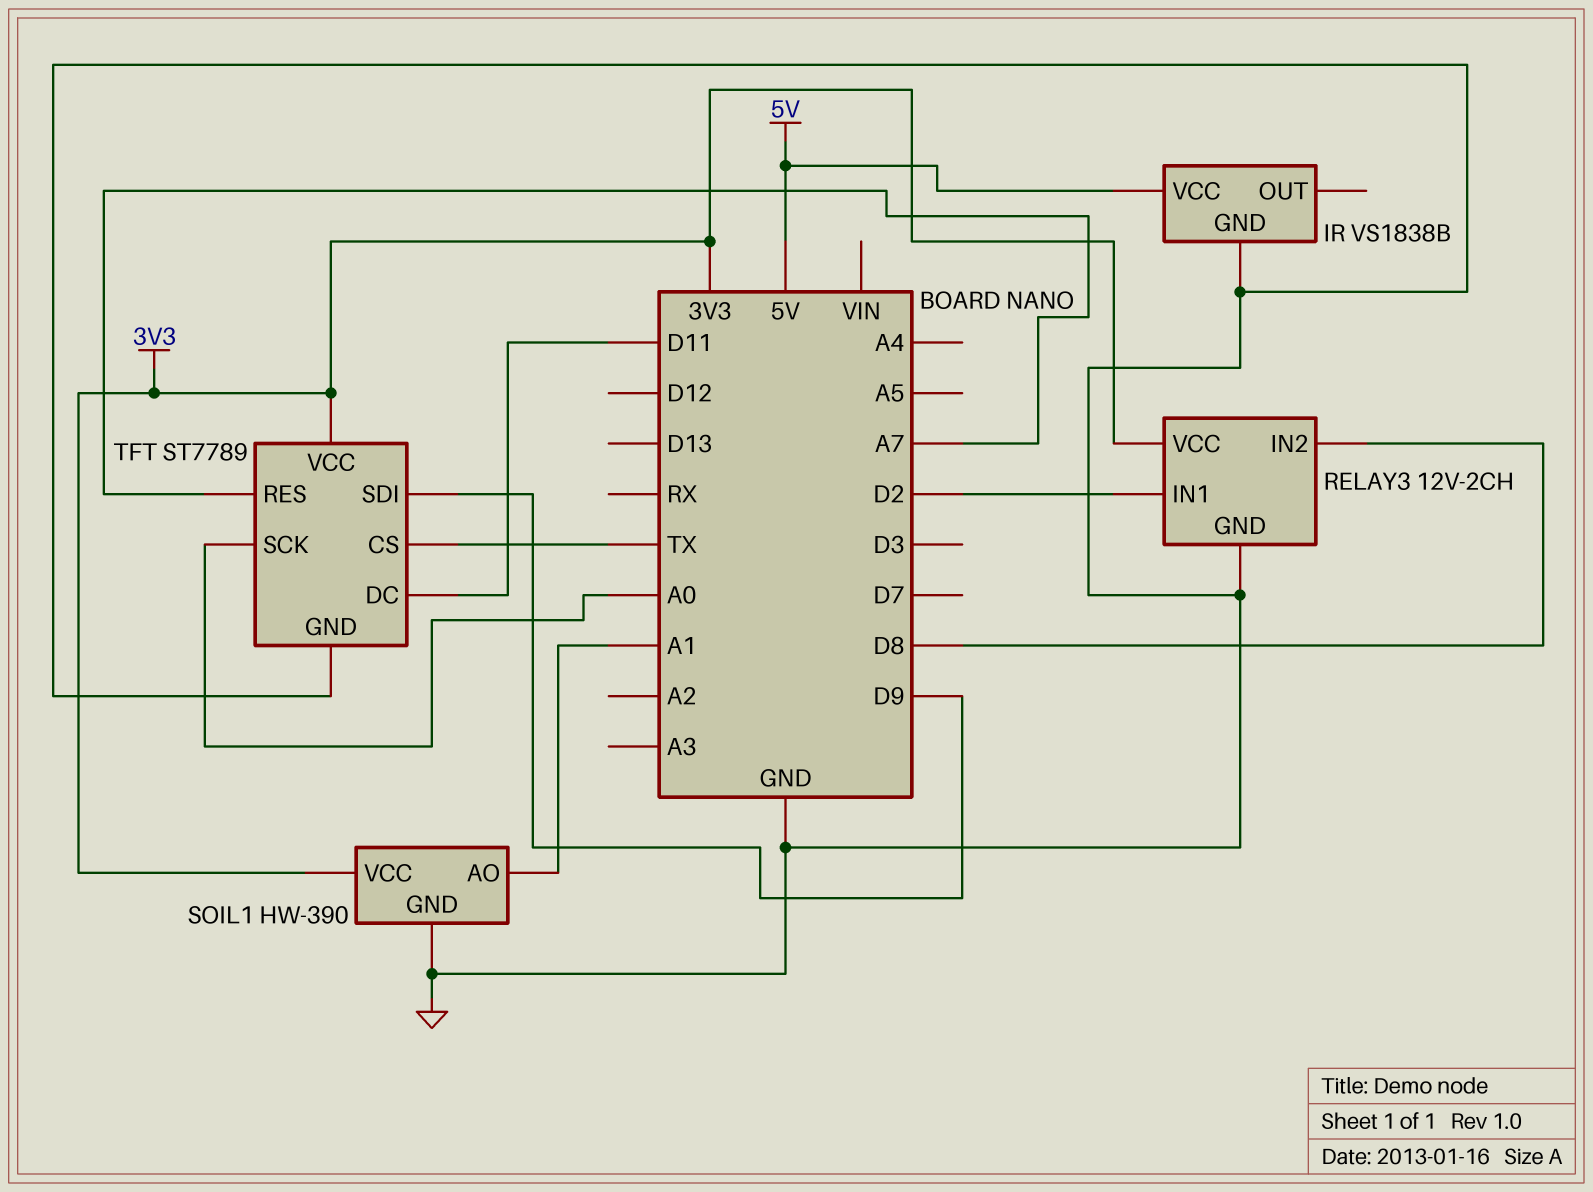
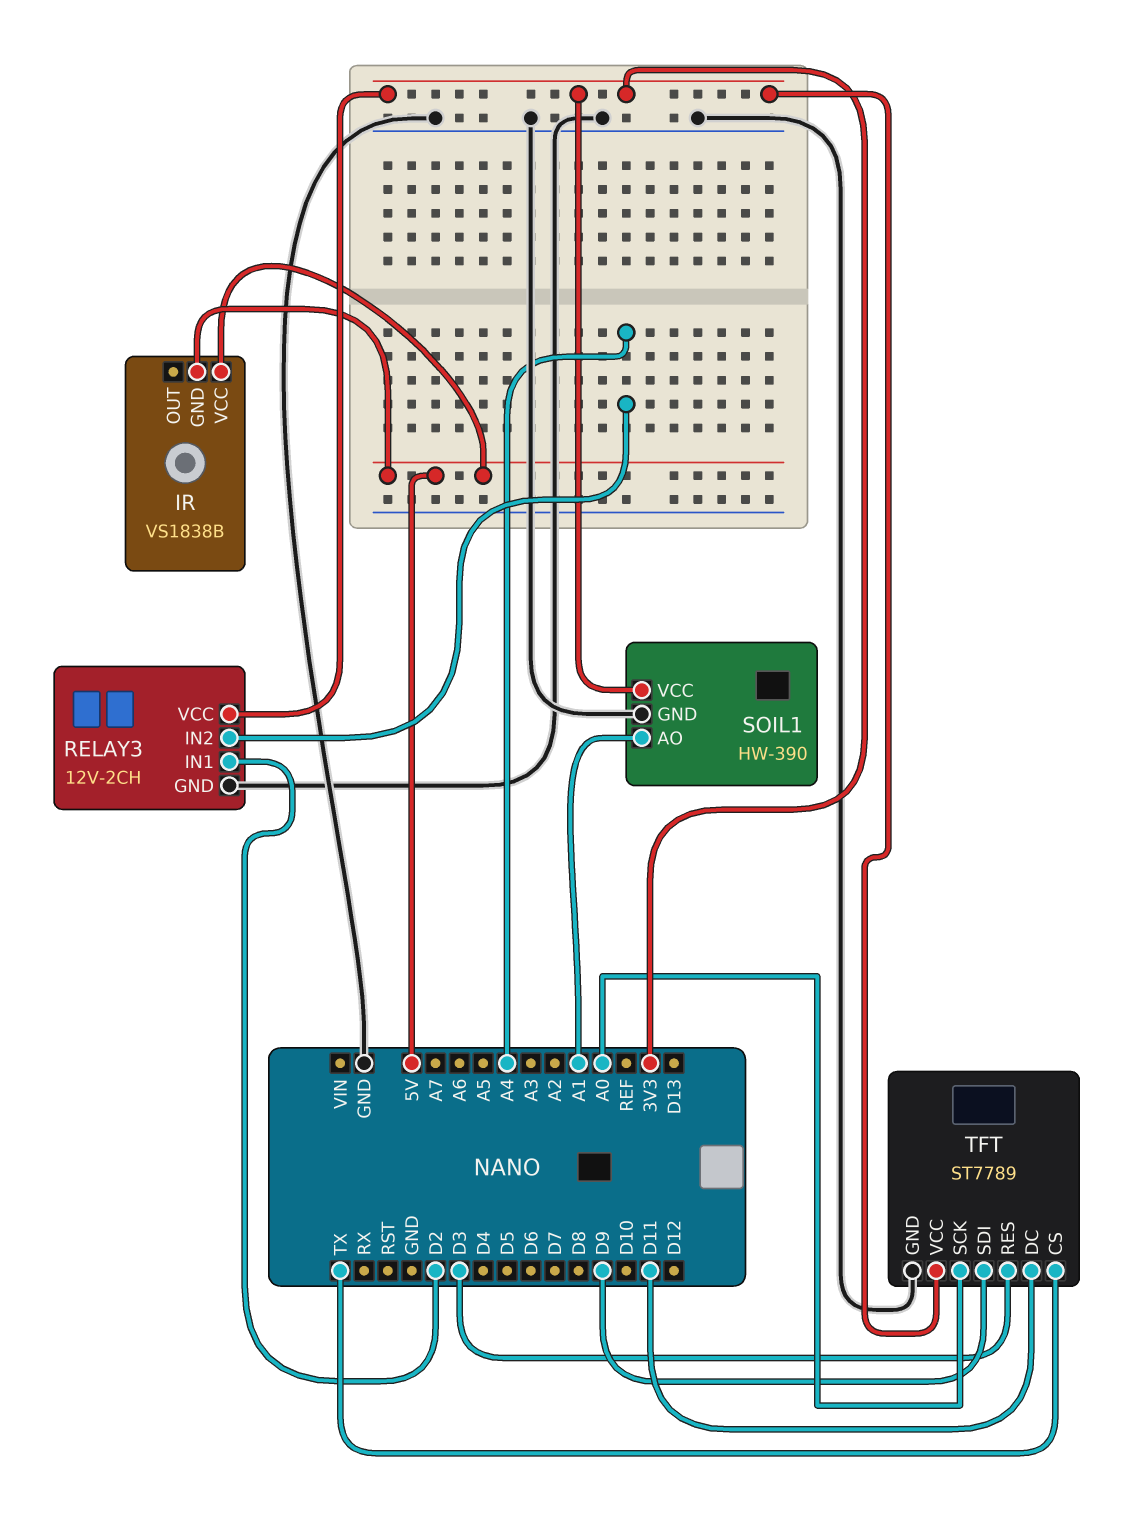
IR pin GND: GND -> 5V
RELAY3 pin IN2: D8 -> A4
TFT pin RES: A7 -> D3

